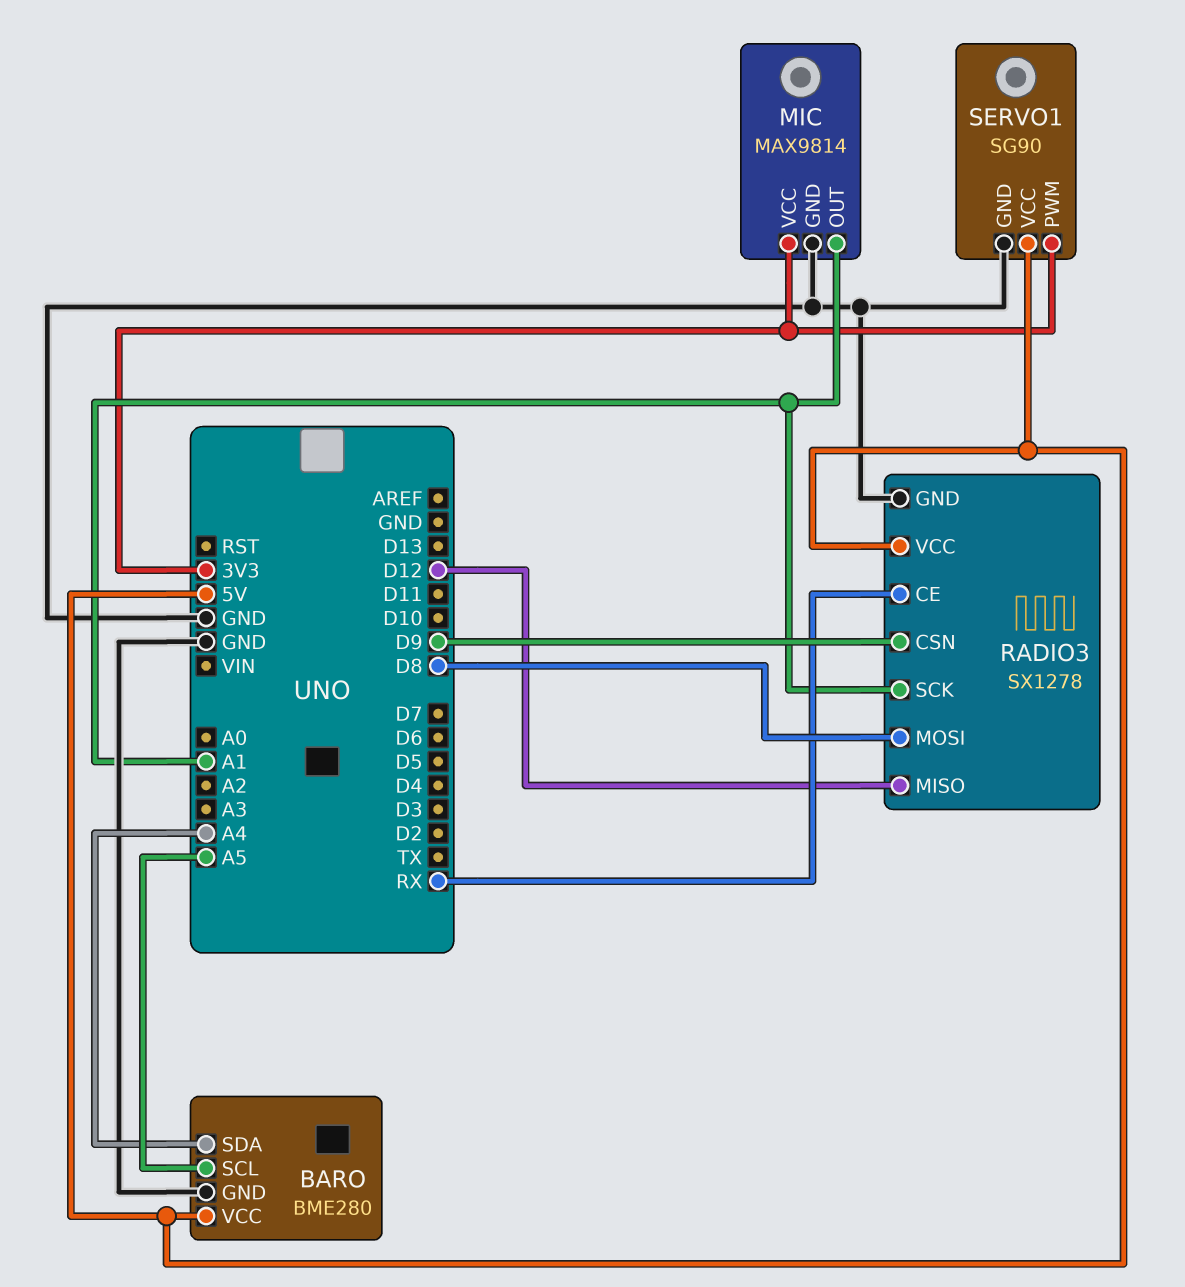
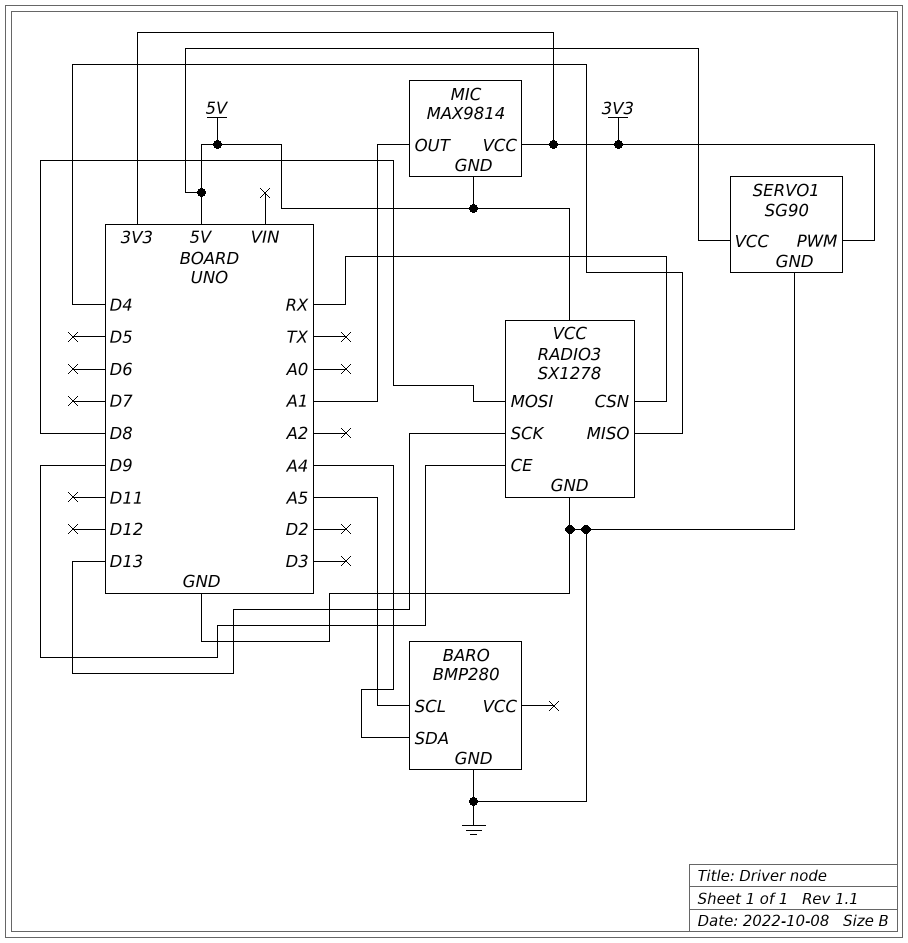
BARO: BME280 -> BMP280
BARO pin VCC: 5V -> none
MIC pin GND: GND -> 5V
RADIO3 pin CE: RX -> D9
RADIO3 pin CSN: D9 -> RX
RADIO3 pin MISO: D12 -> D4
RADIO3 pin SCK: A1 -> D13

